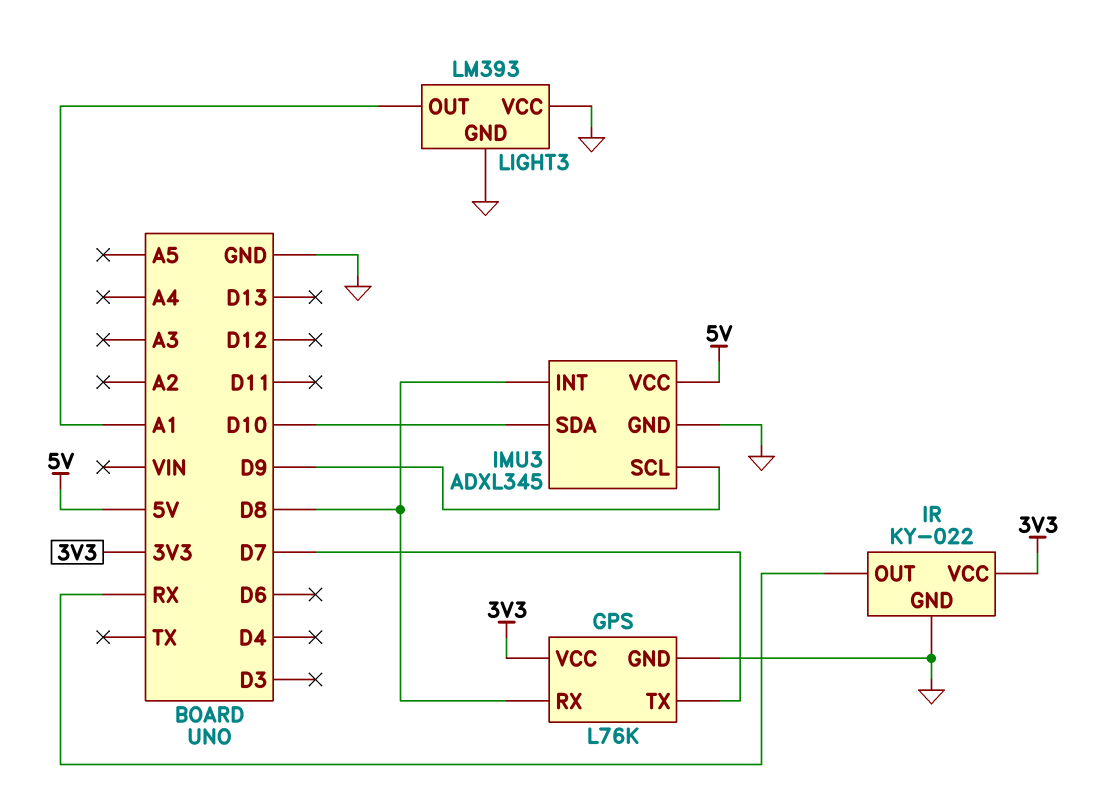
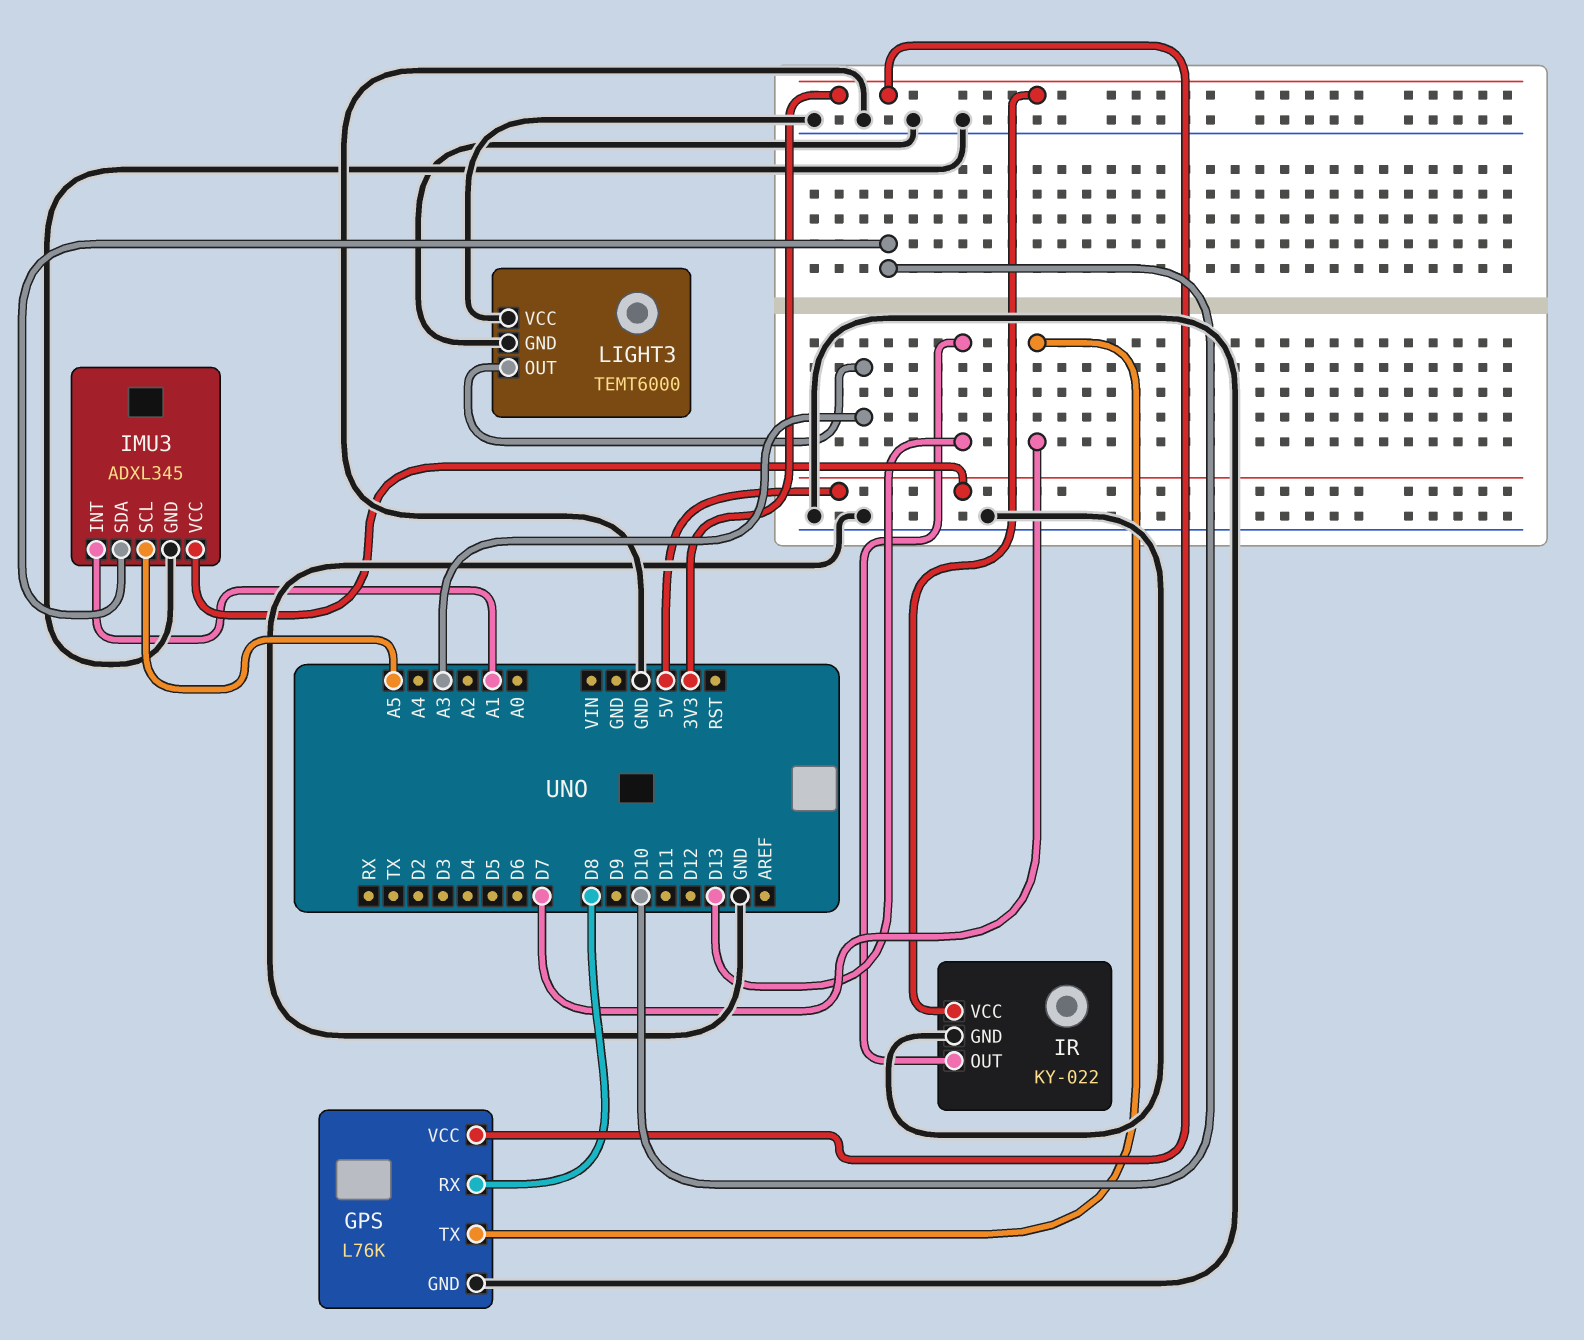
IMU3 pin INT: D8 -> A1
IMU3 pin SCL: D9 -> A5
IR pin OUT: RX -> D13
LIGHT3: LM393 -> TEMT6000
LIGHT3 pin OUT: A1 -> A3

